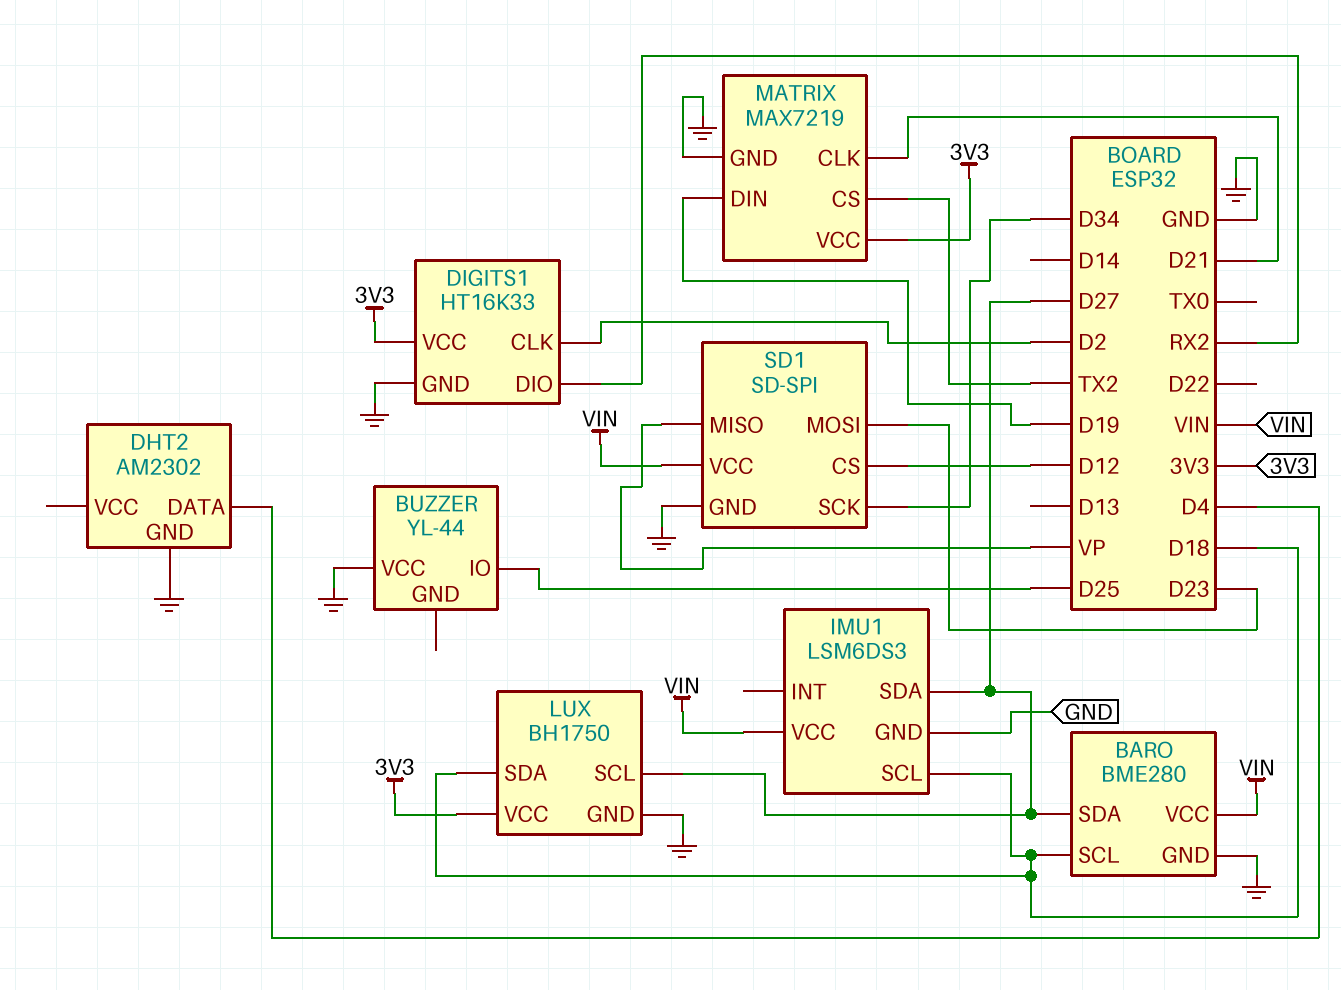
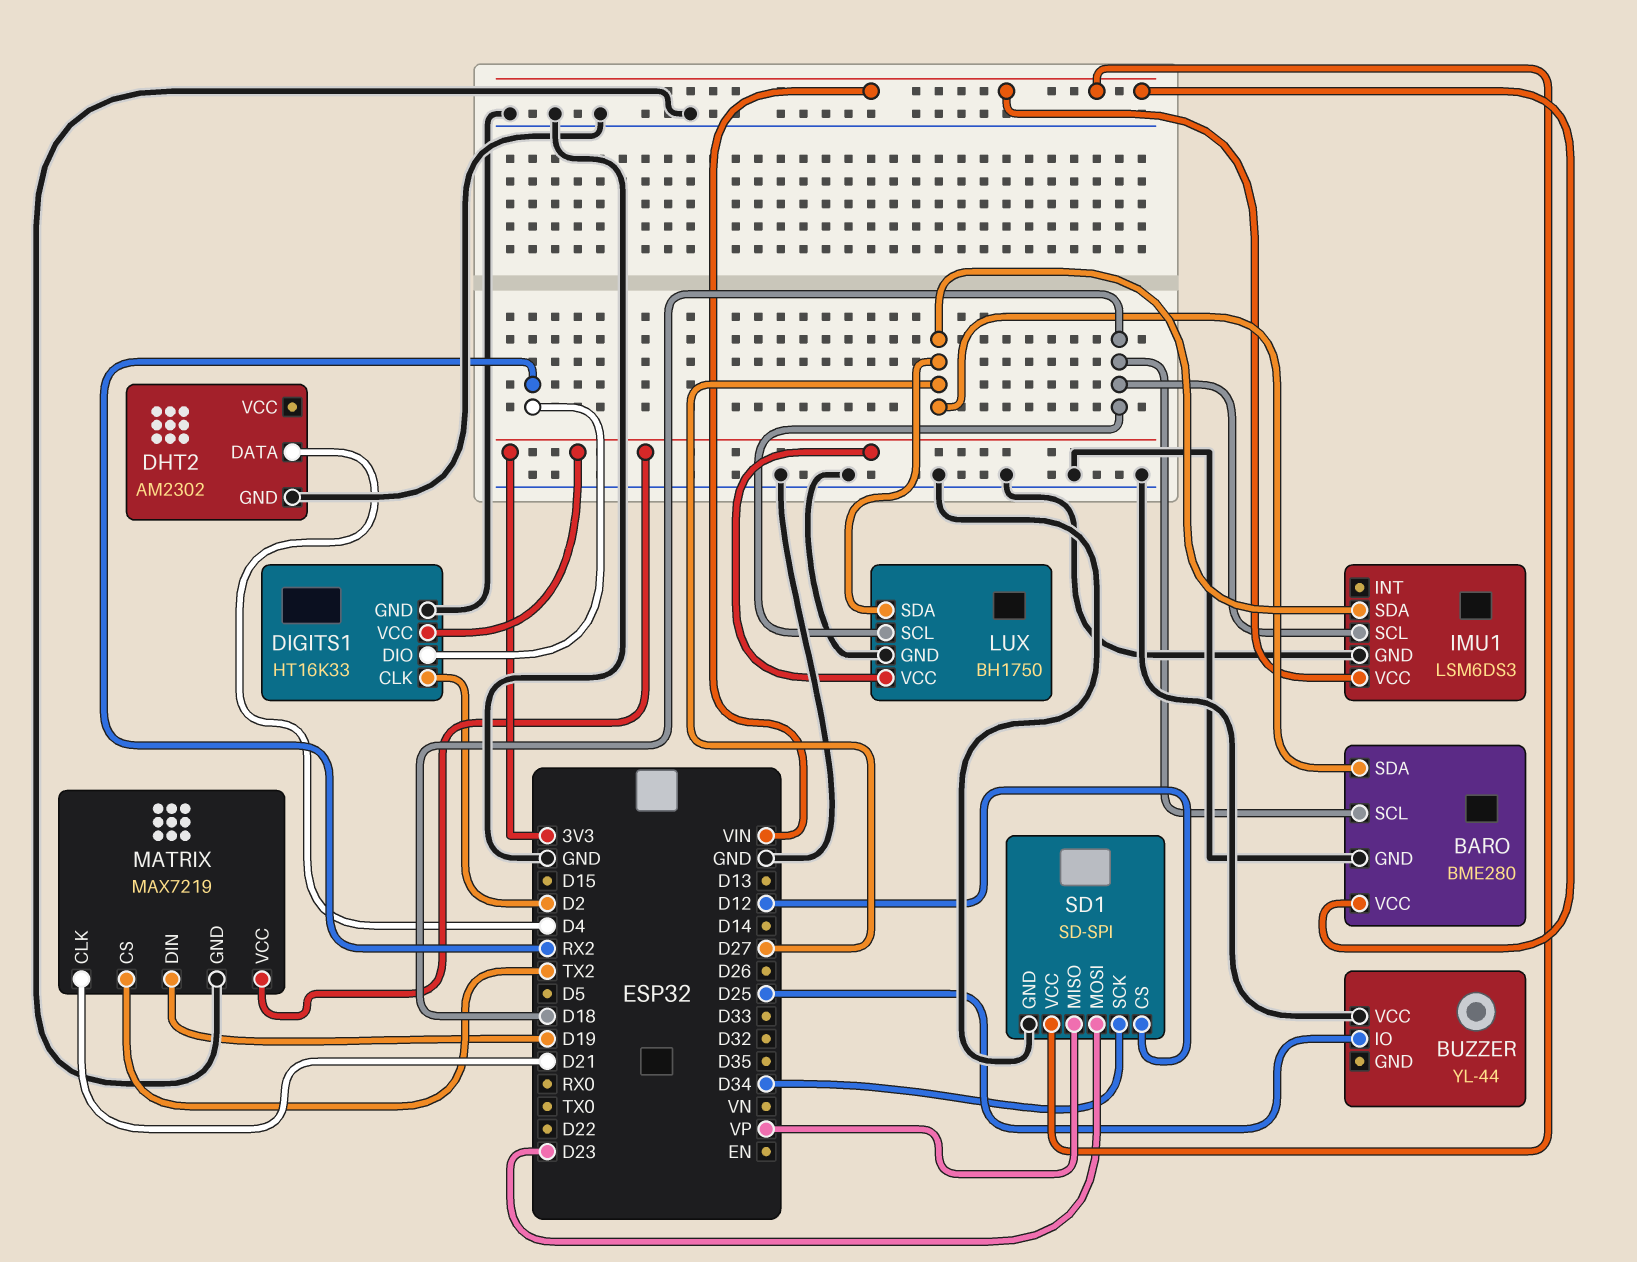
LUX pin SCL: D27 -> D18
LUX pin SDA: D18 -> D27

